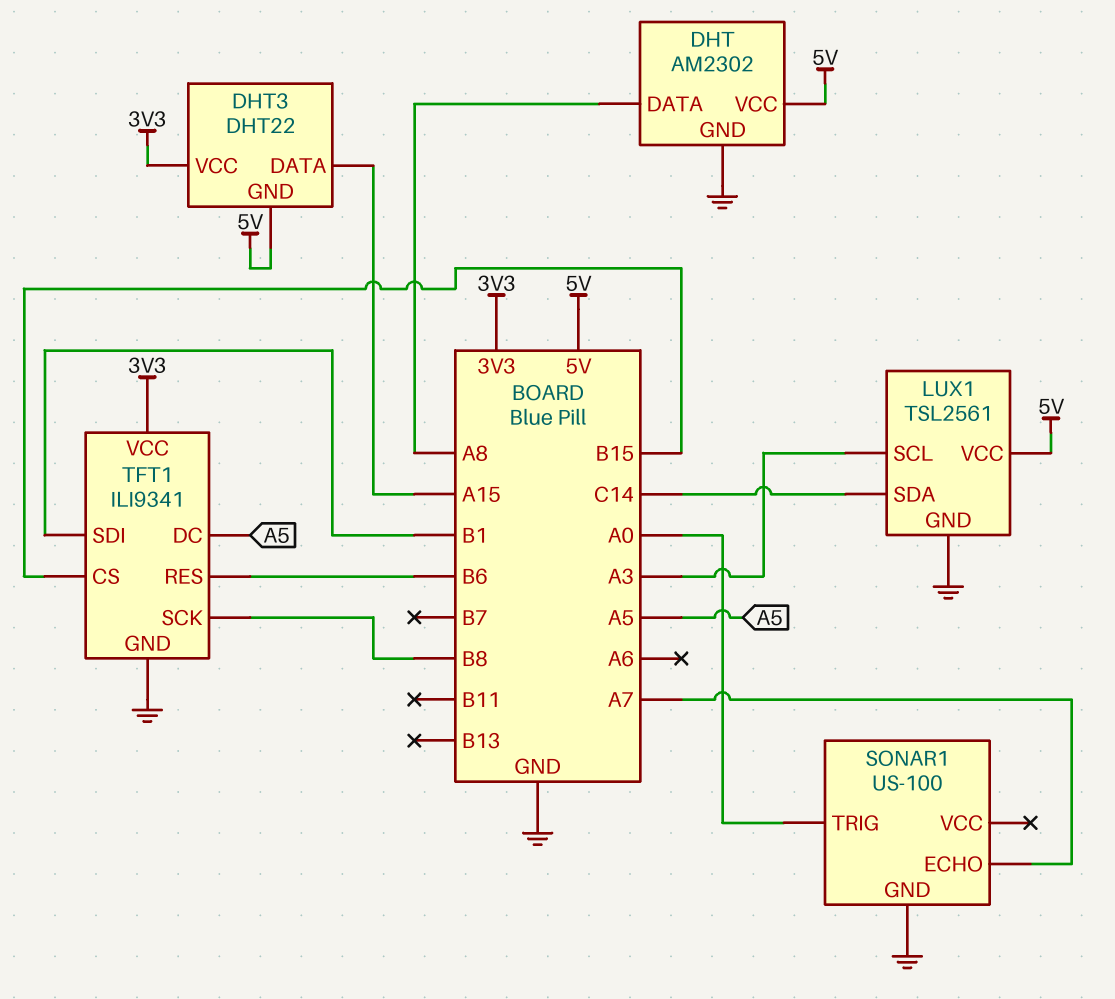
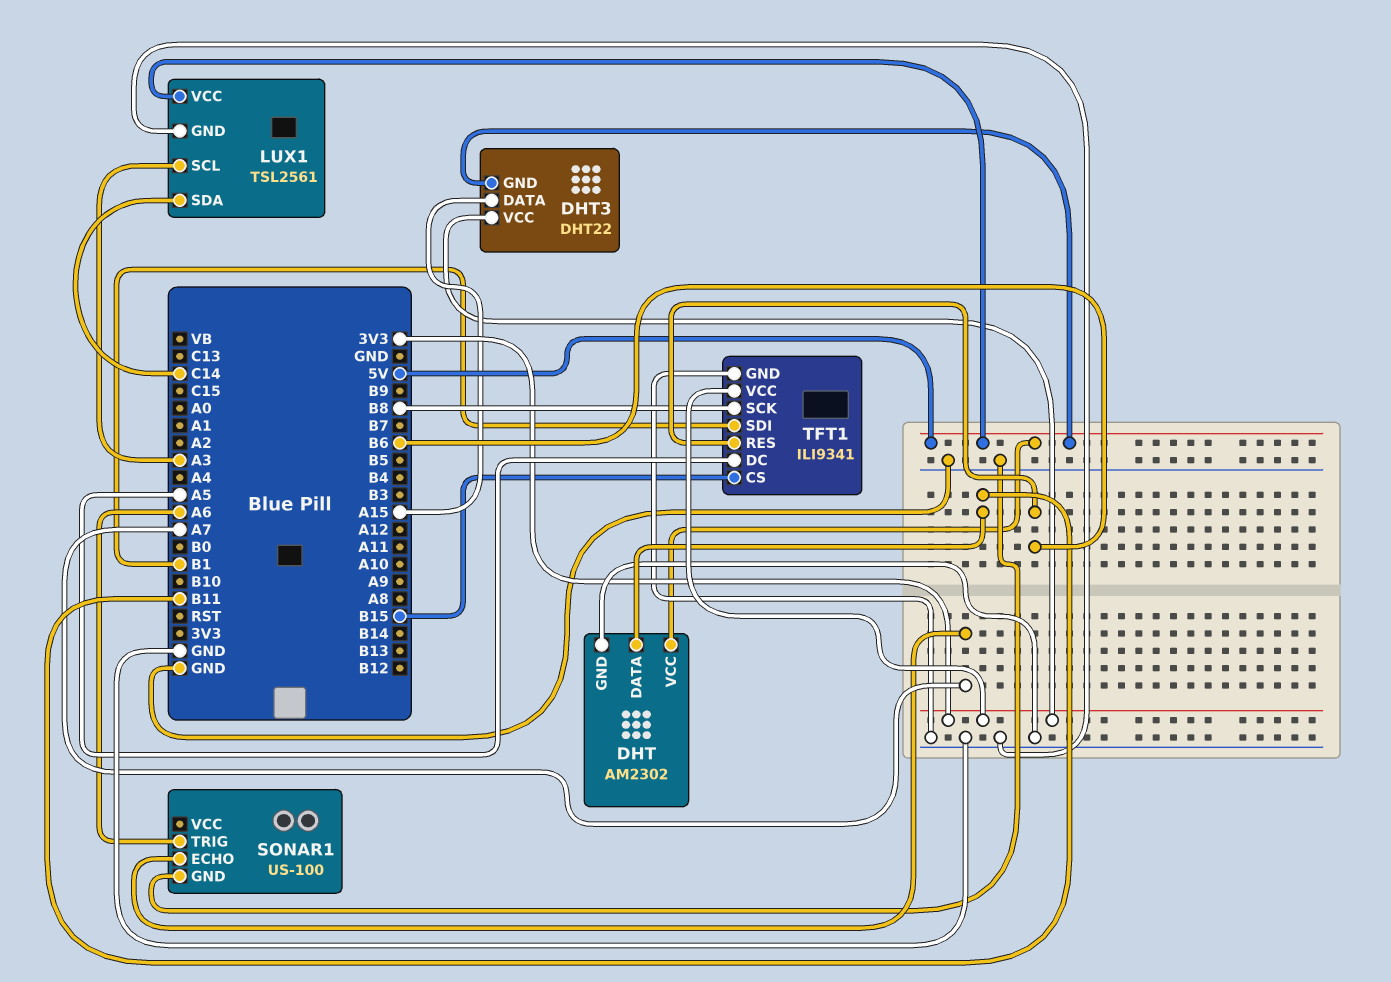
DHT pin DATA: A8 -> B11
SONAR1 pin TRIG: A0 -> A6

